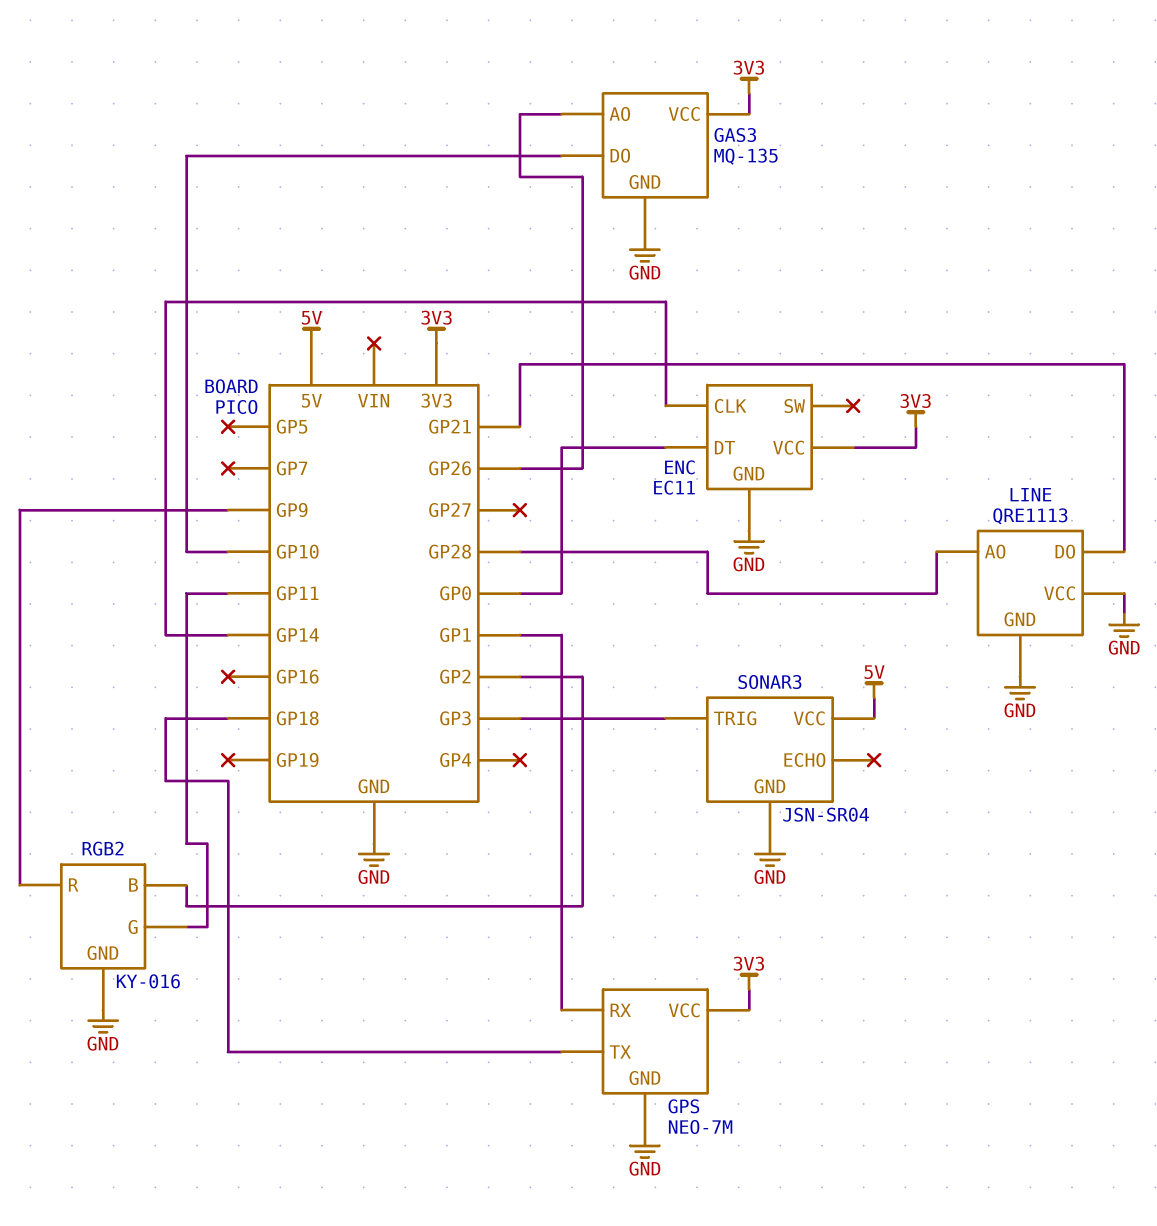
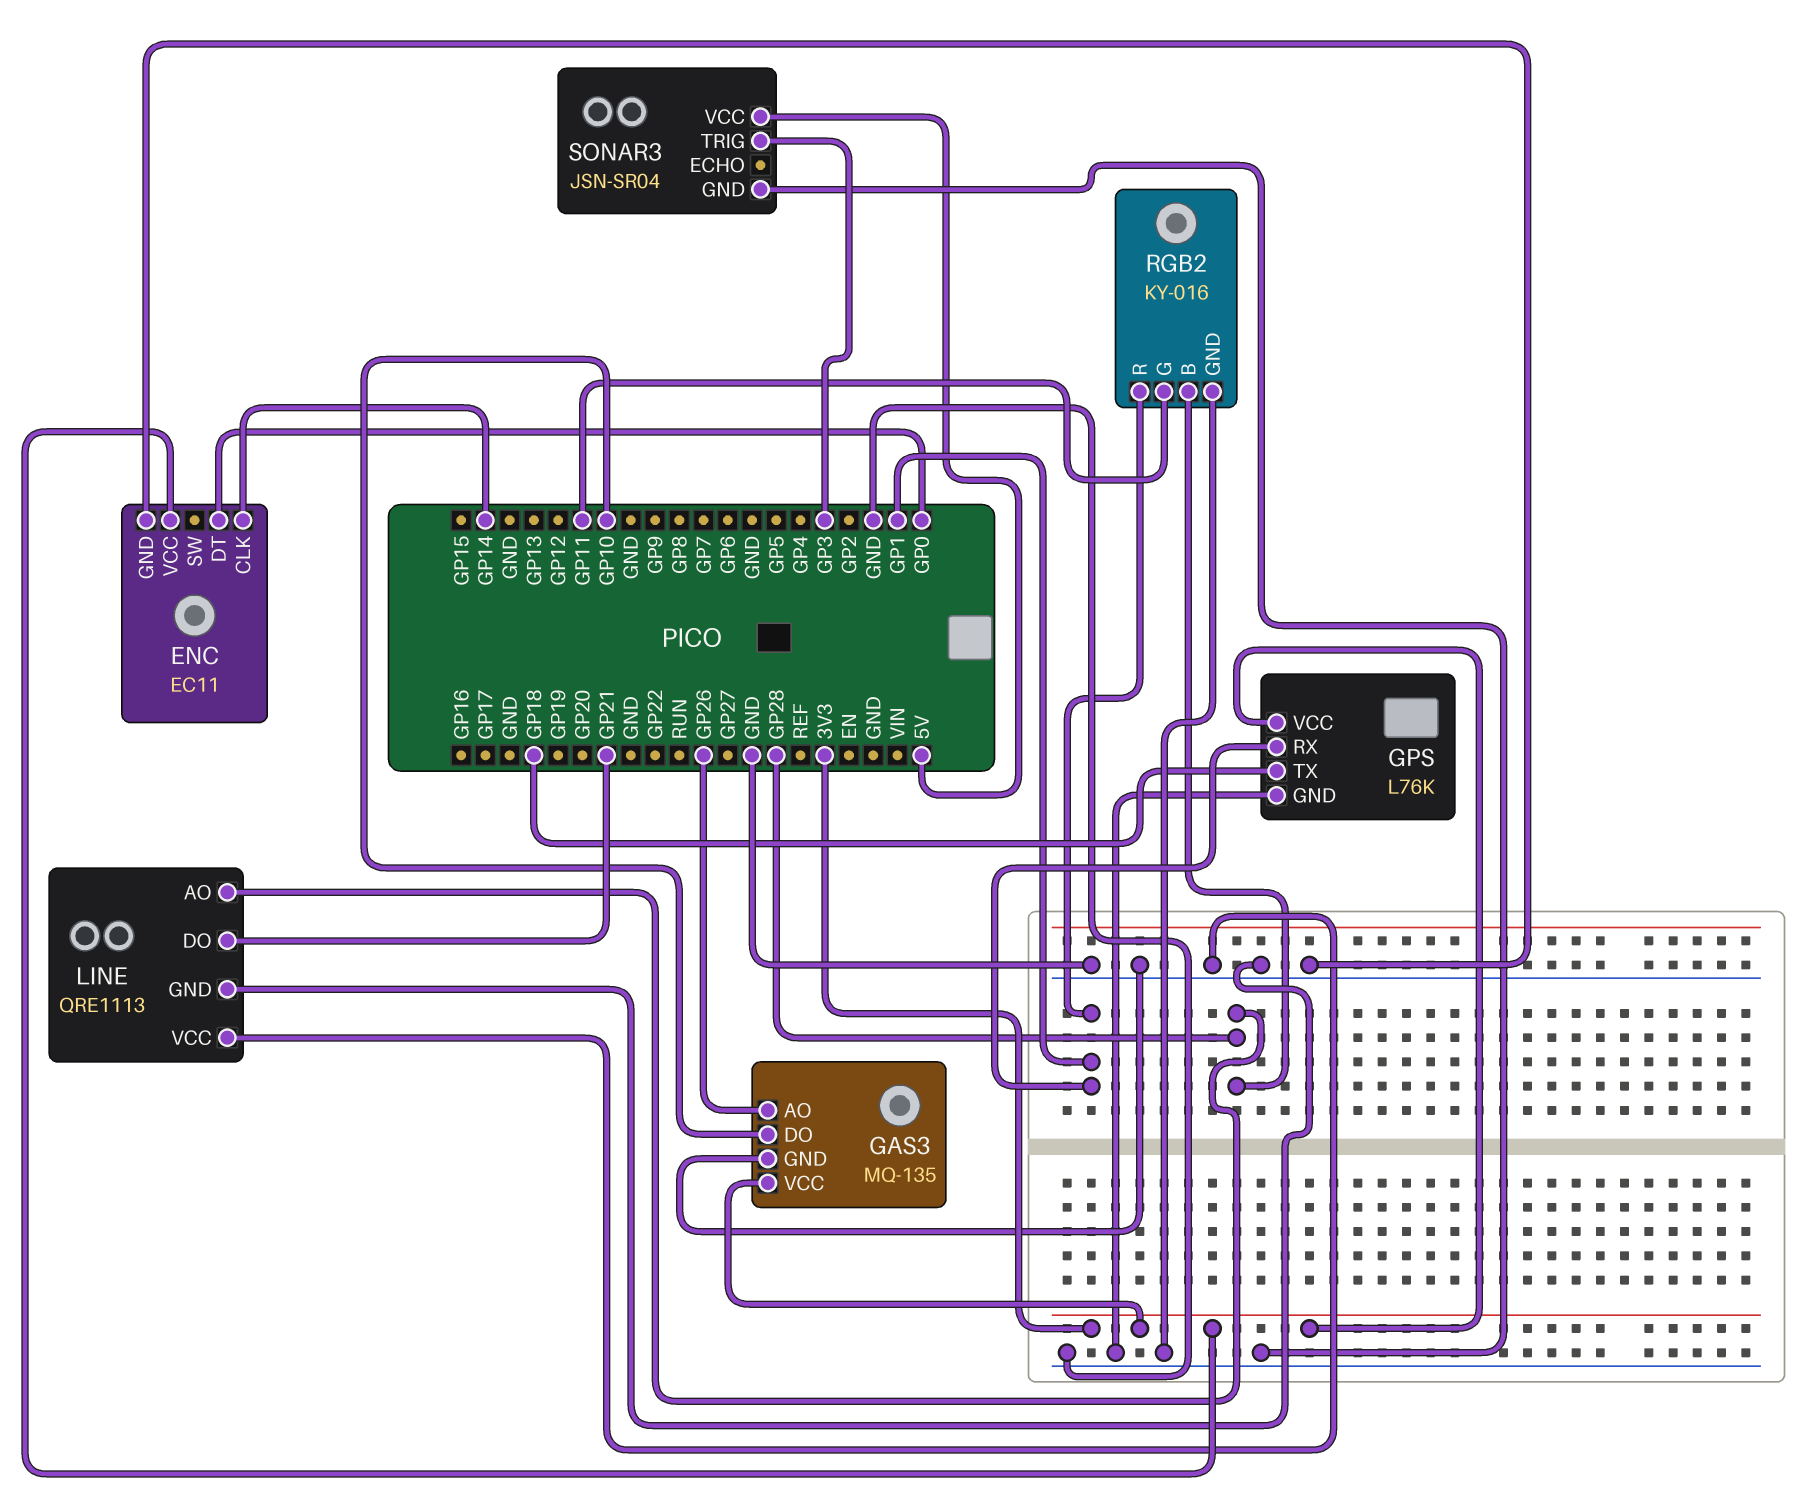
GPS: NEO-7M -> L76K
RGB2 pin B: GP2 -> GP28
RGB2 pin R: GP9 -> GP1

